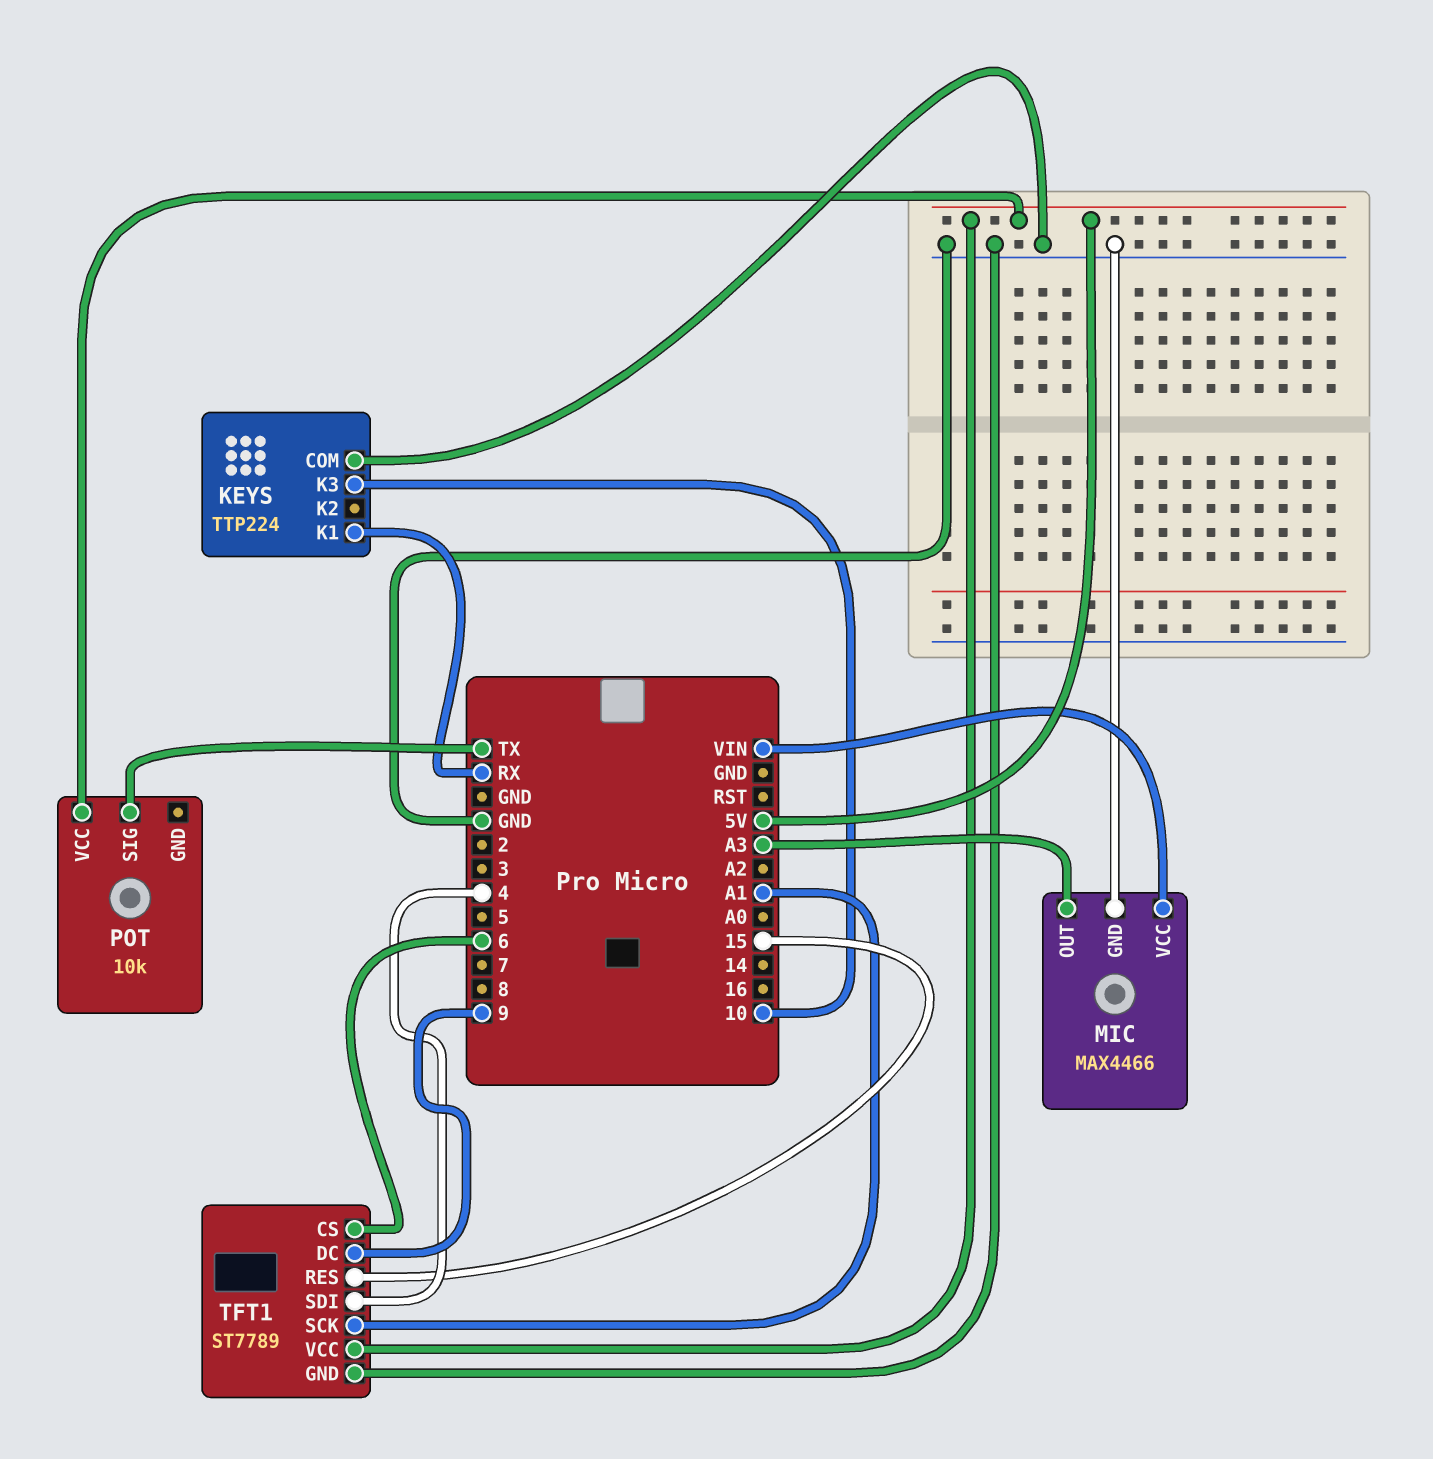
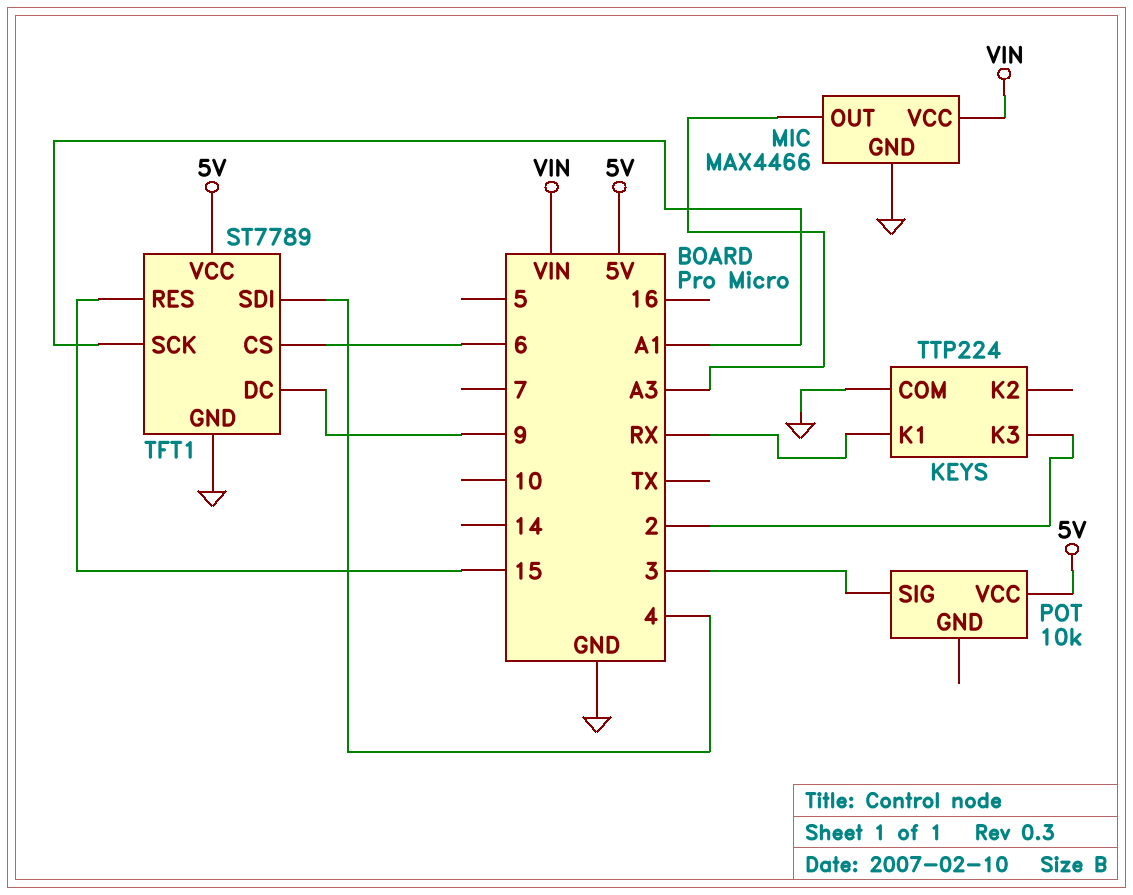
KEYS pin K3: 10 -> 2
POT pin SIG: TX -> 3

